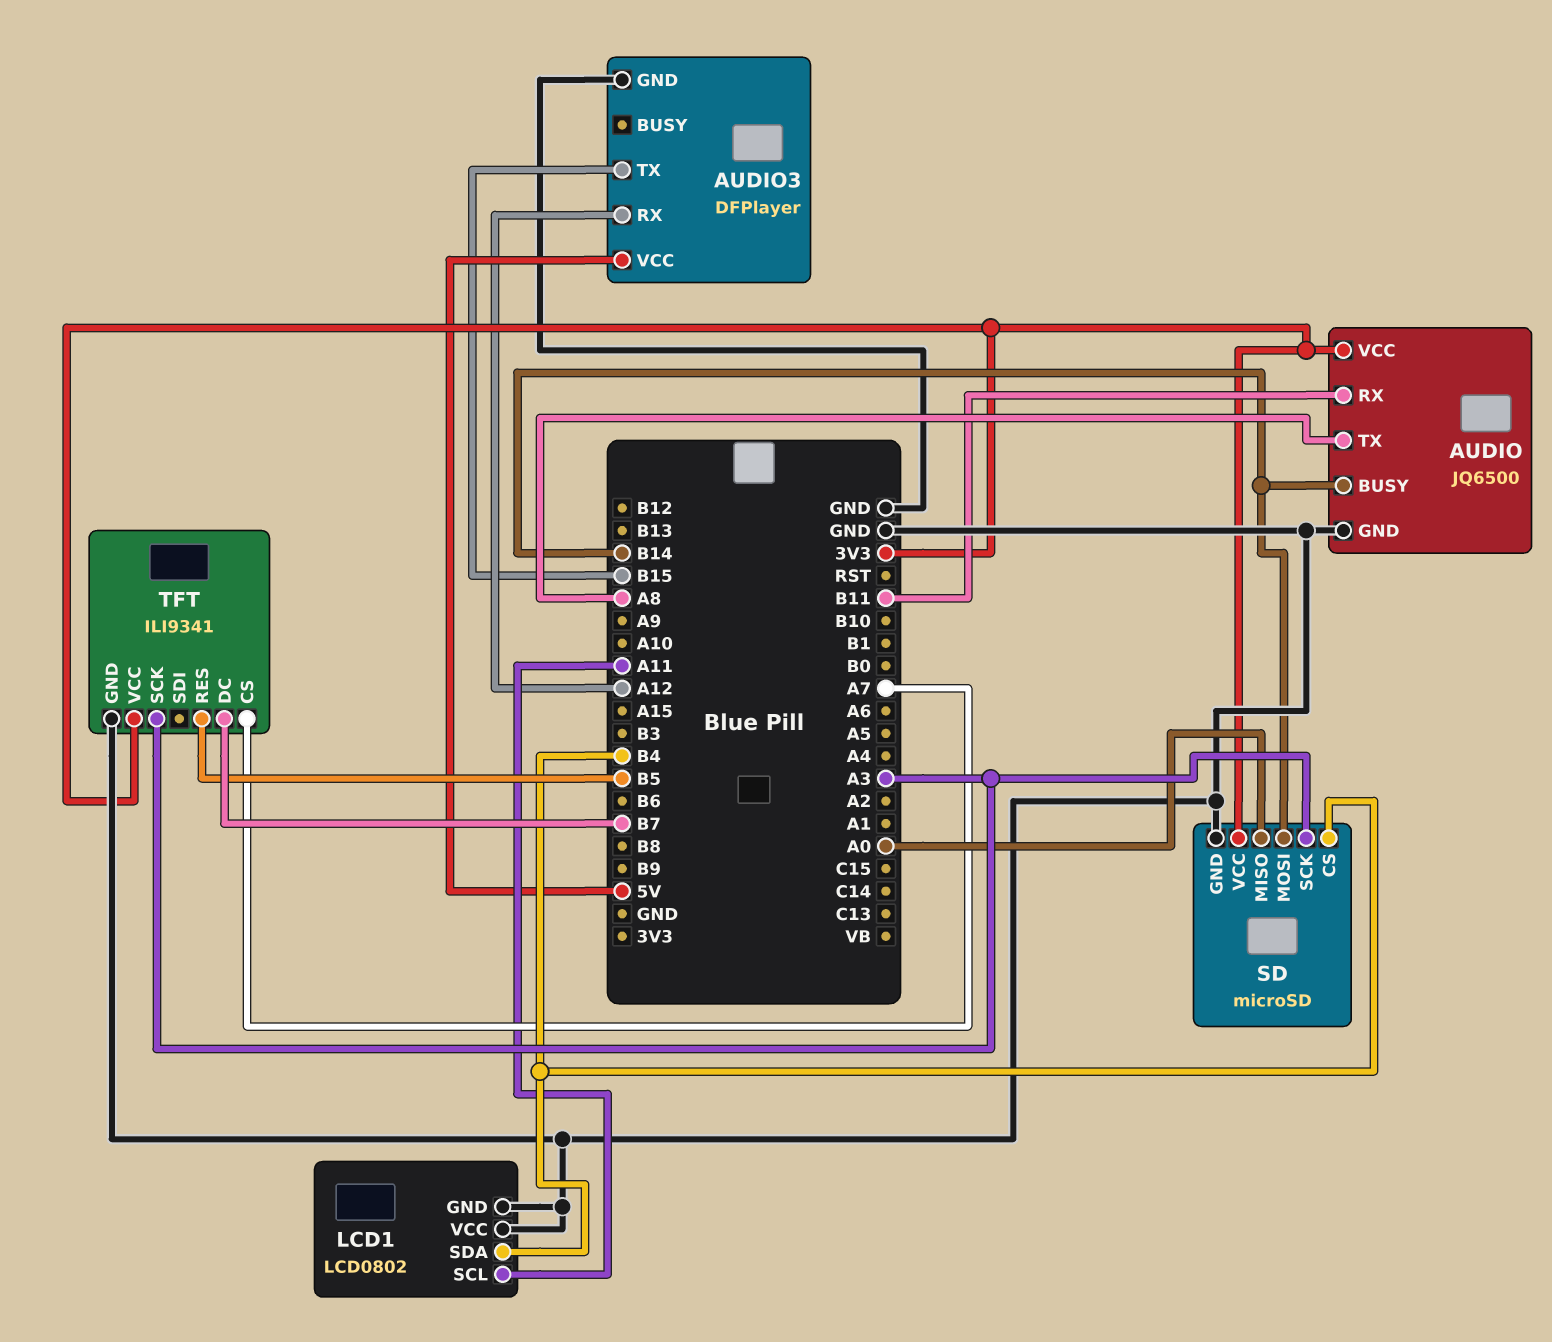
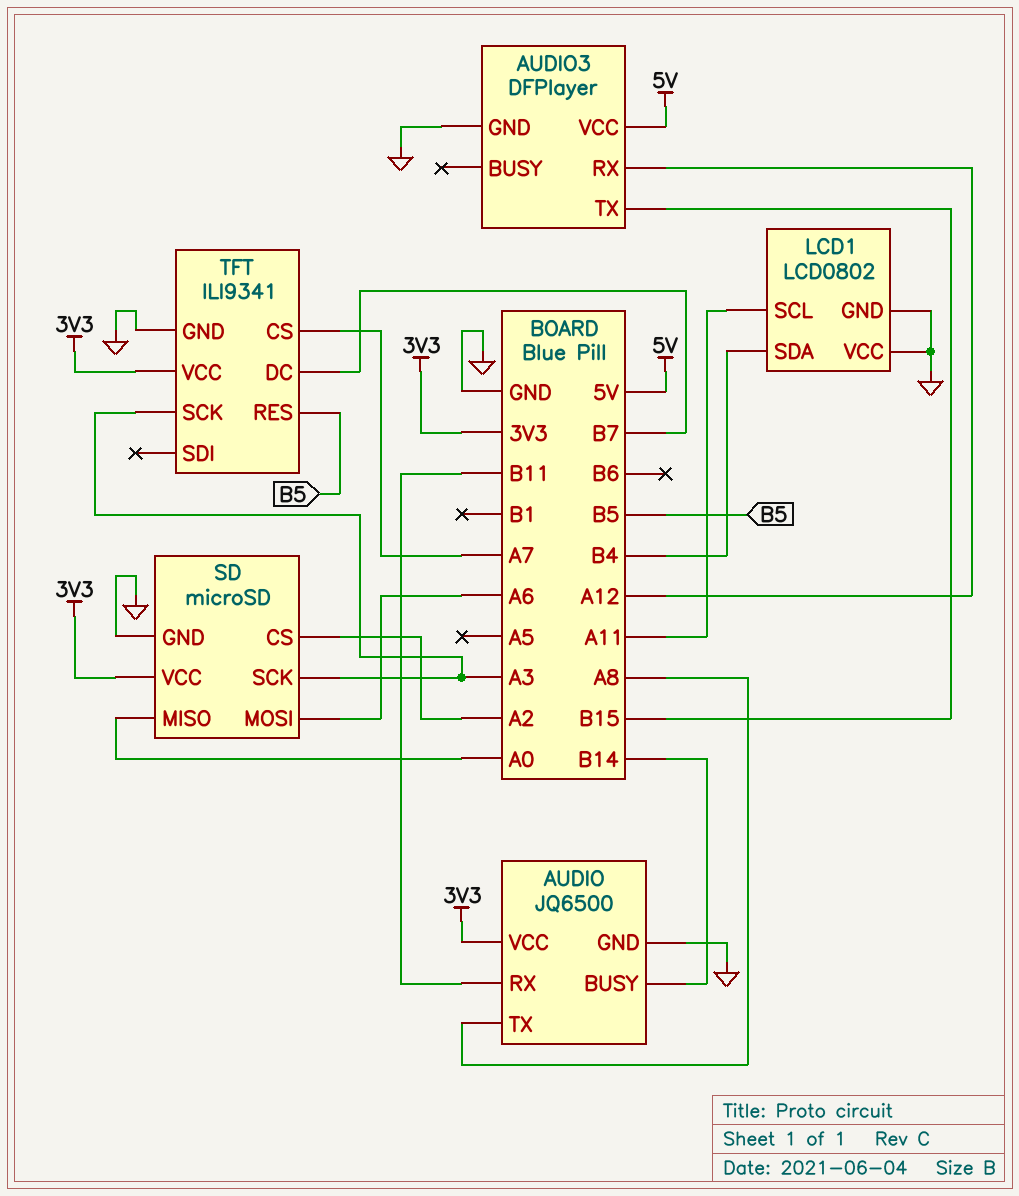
SD pin CS: B4 -> A2
SD pin MOSI: B14 -> A6

